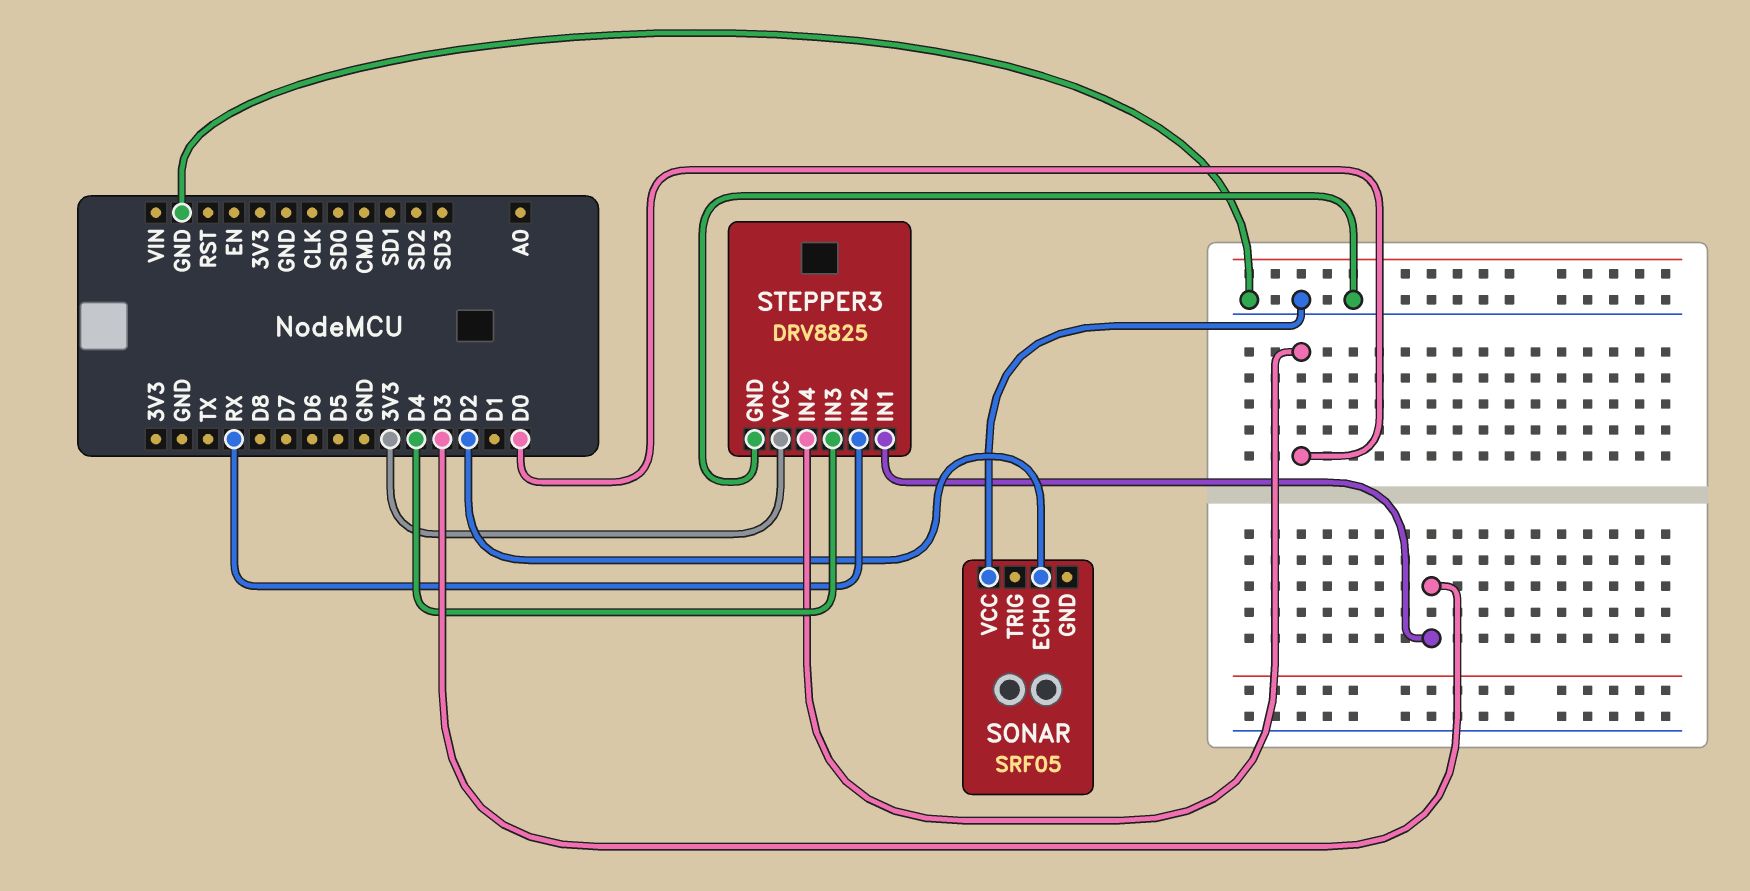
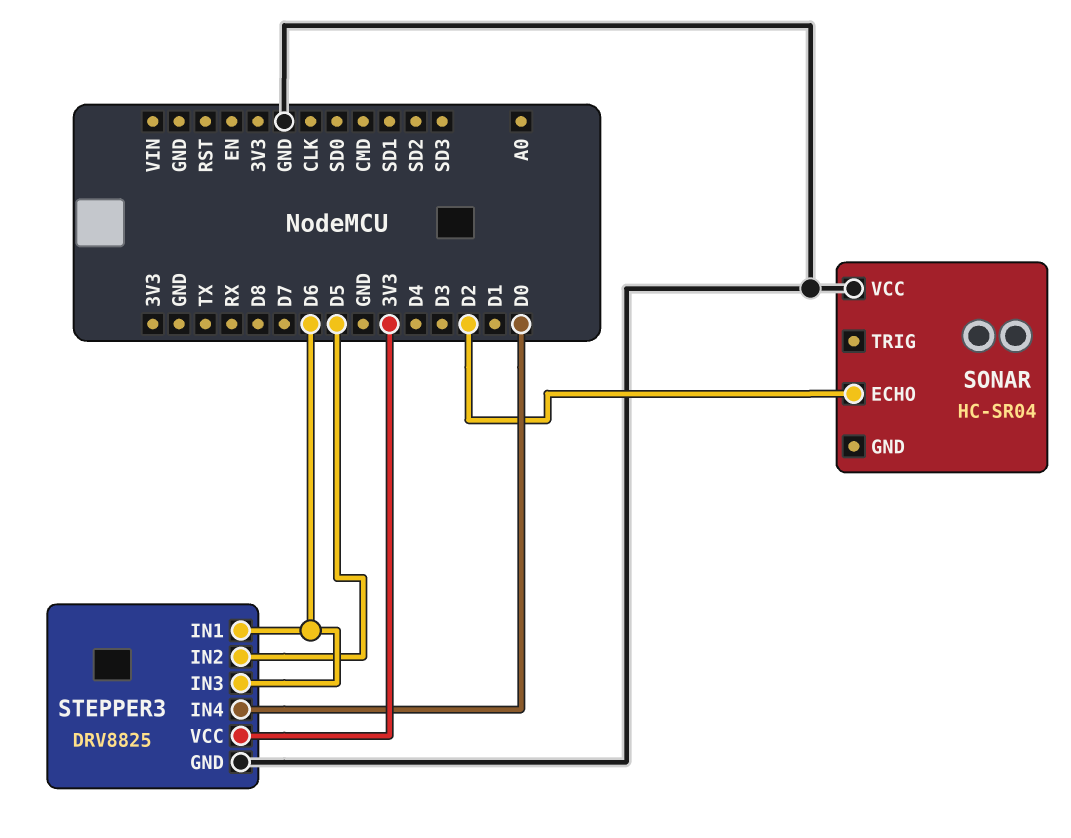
SONAR: SRF05 -> HC-SR04
STEPPER3 pin IN1: D3 -> D6
STEPPER3 pin IN2: RX -> D5
STEPPER3 pin IN3: D4 -> D6

